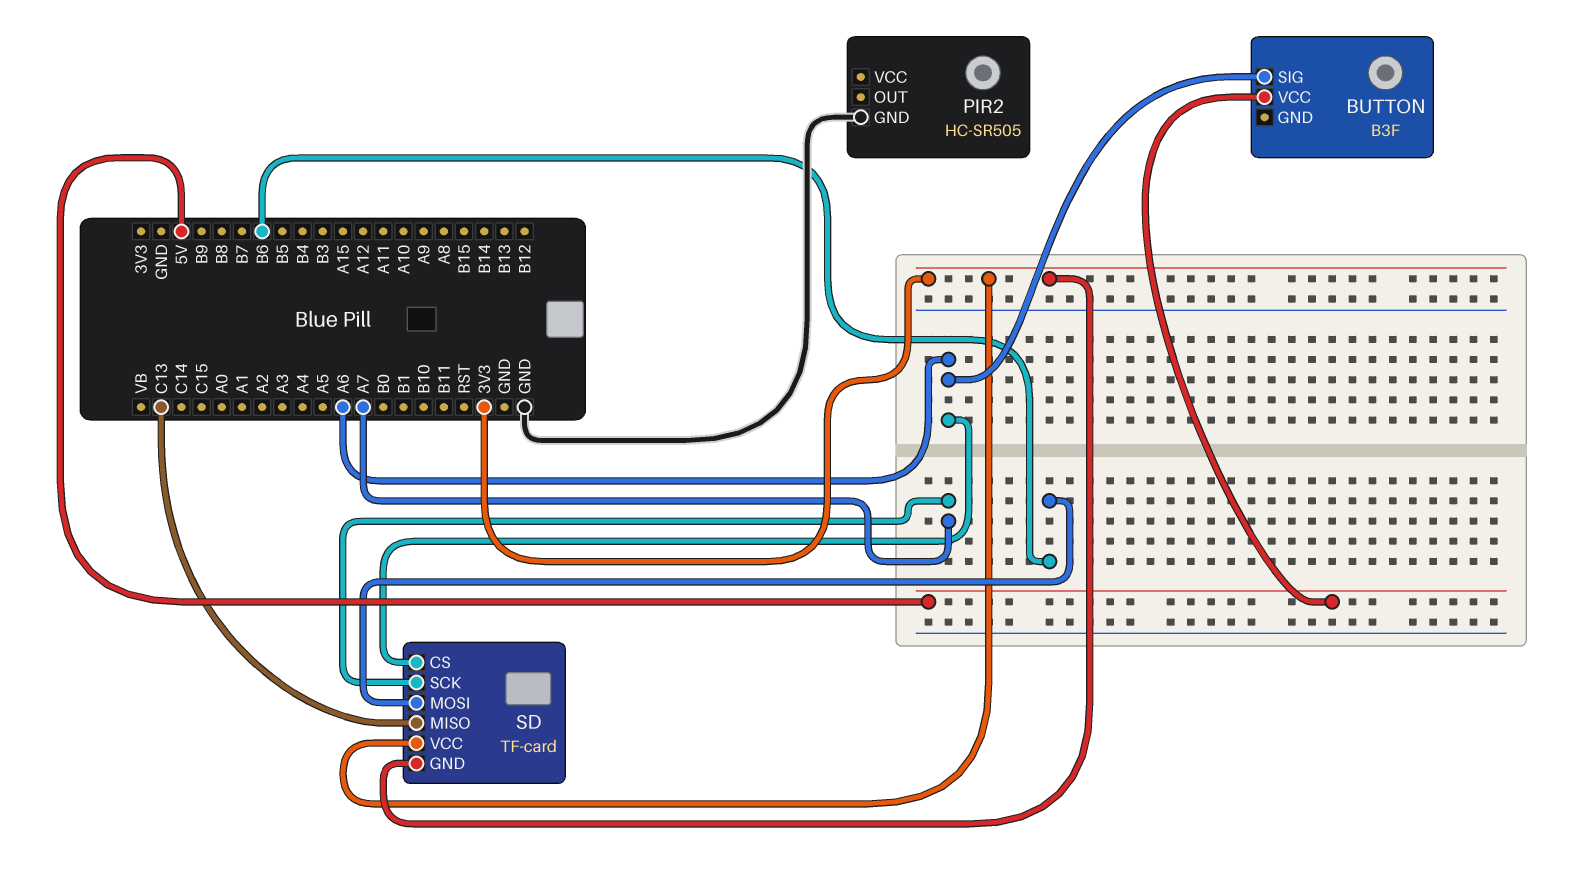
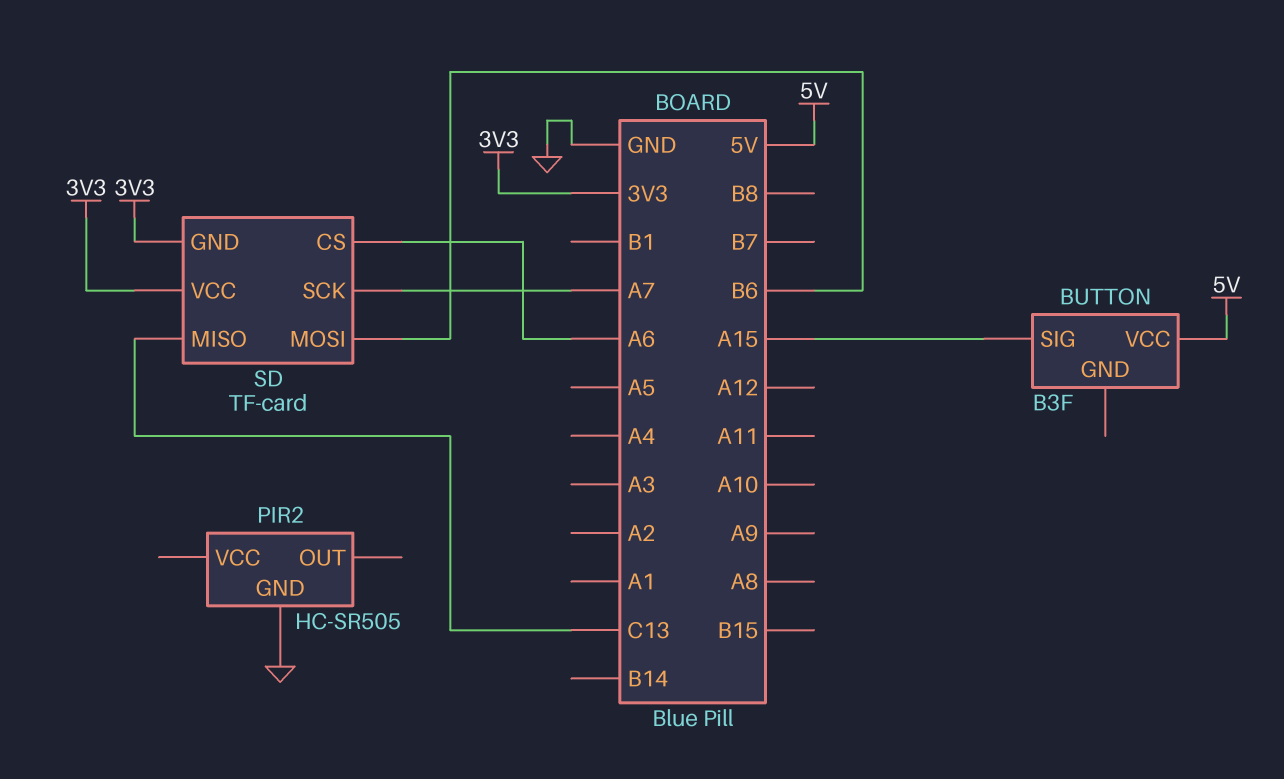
BUTTON pin SIG: A6 -> A15

